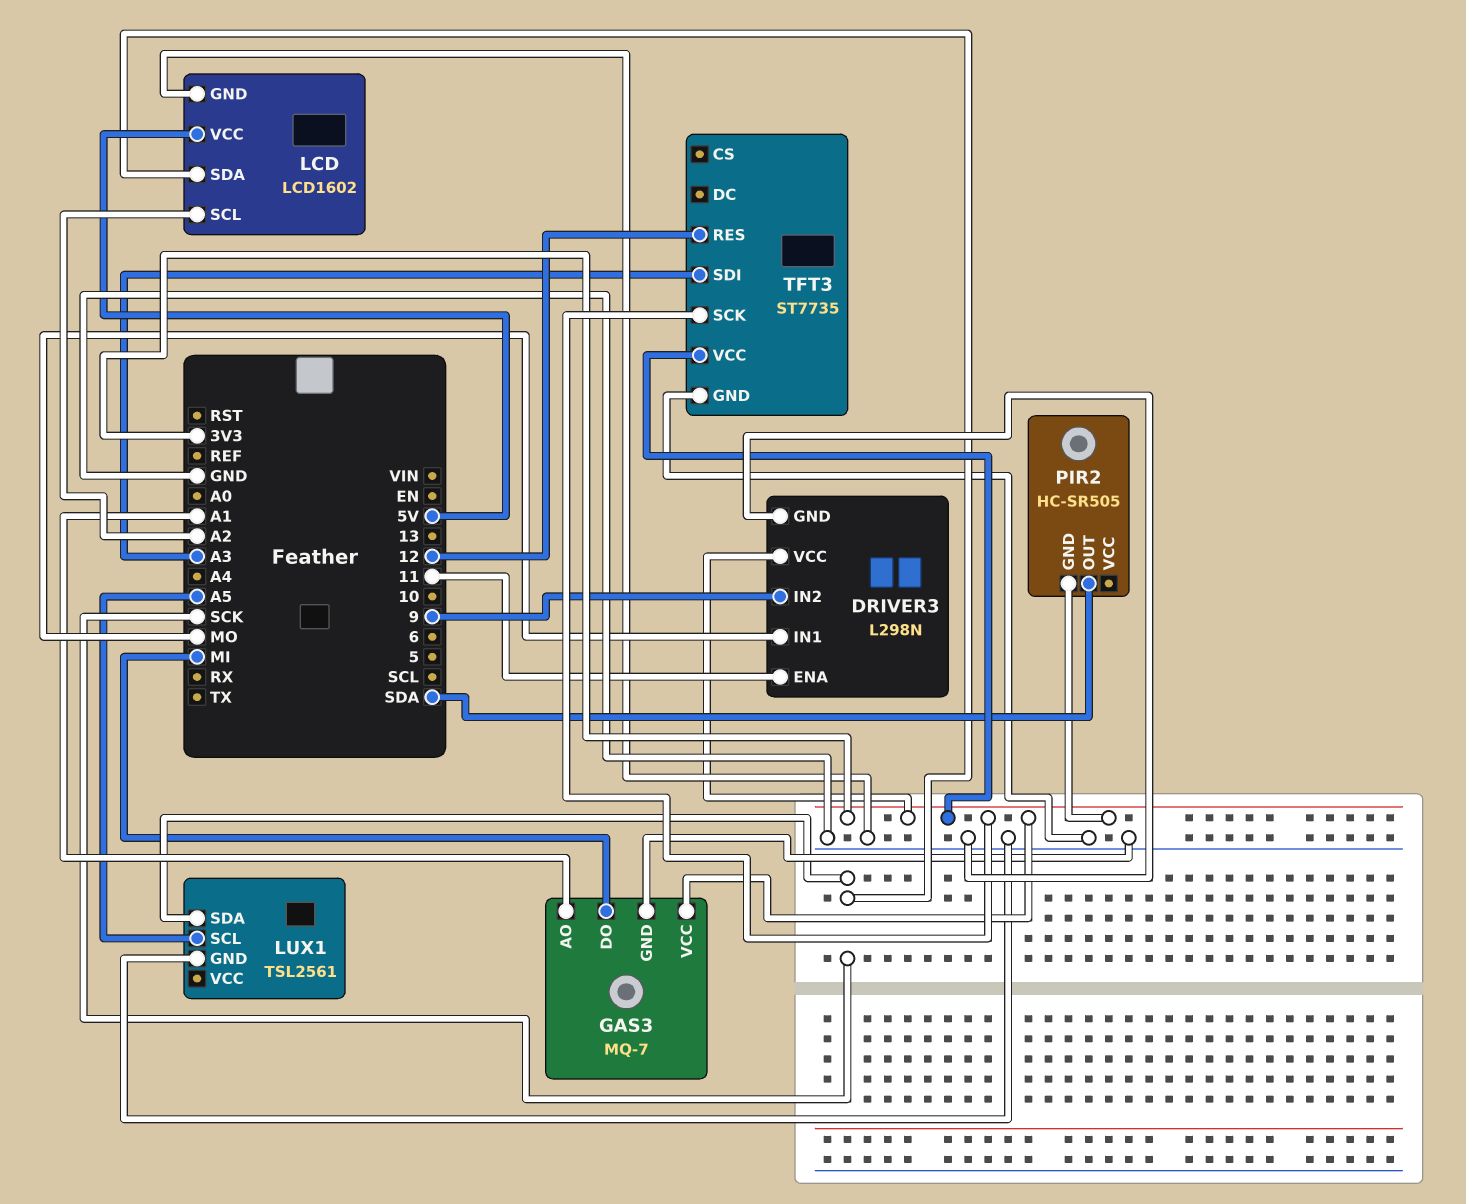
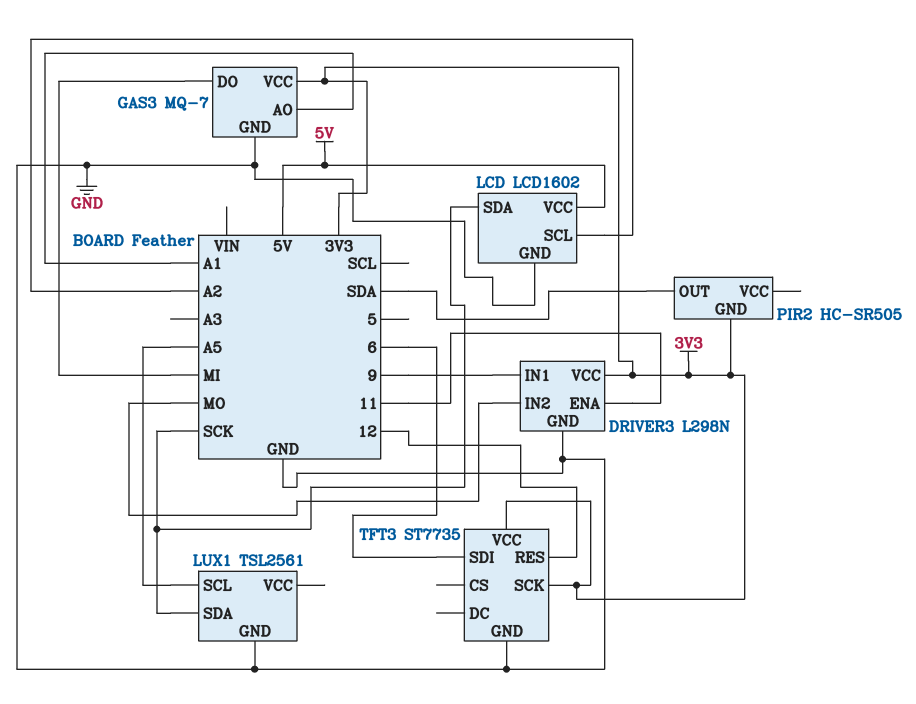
DRIVER3 pin IN1: MO -> 9
DRIVER3 pin IN2: 9 -> MO
TFT3 pin SDI: A3 -> 6

